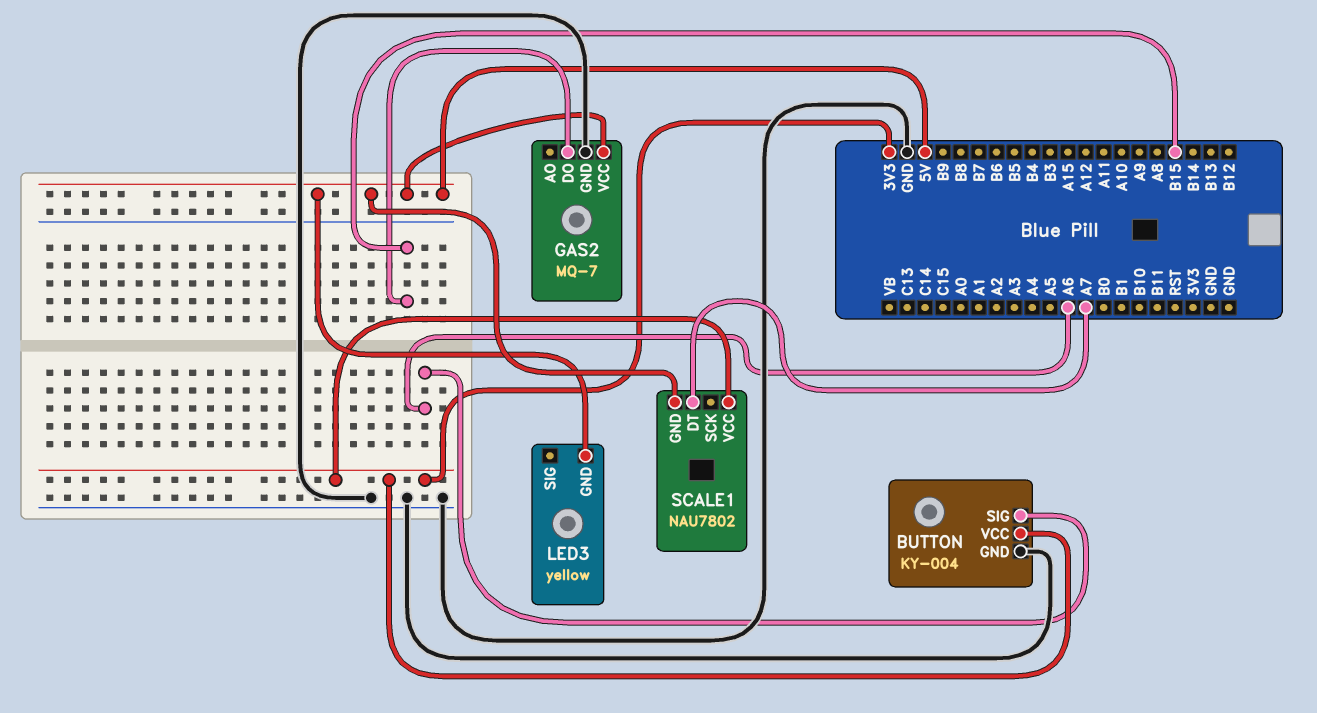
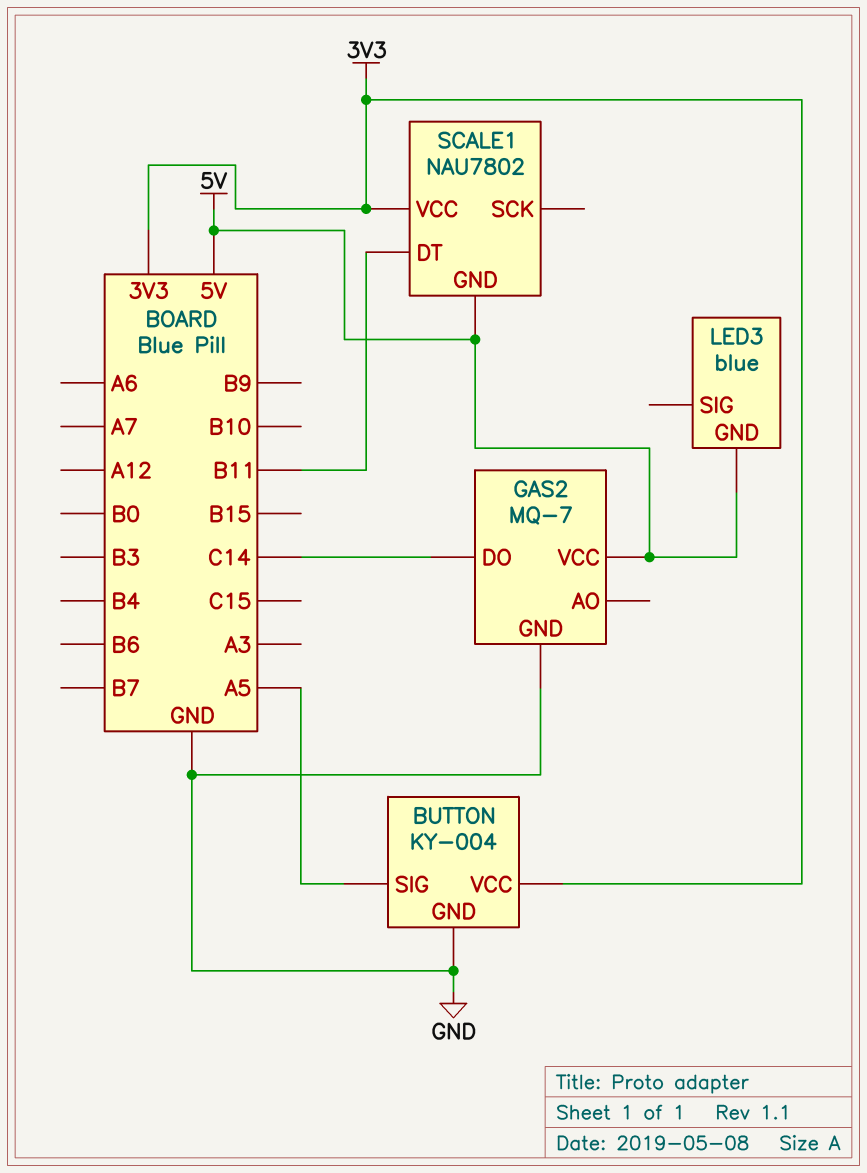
BUTTON pin SIG: A6 -> A5
GAS2 pin DO: B15 -> C14
LED3: yellow -> blue
SCALE1 pin DT: A7 -> B11

